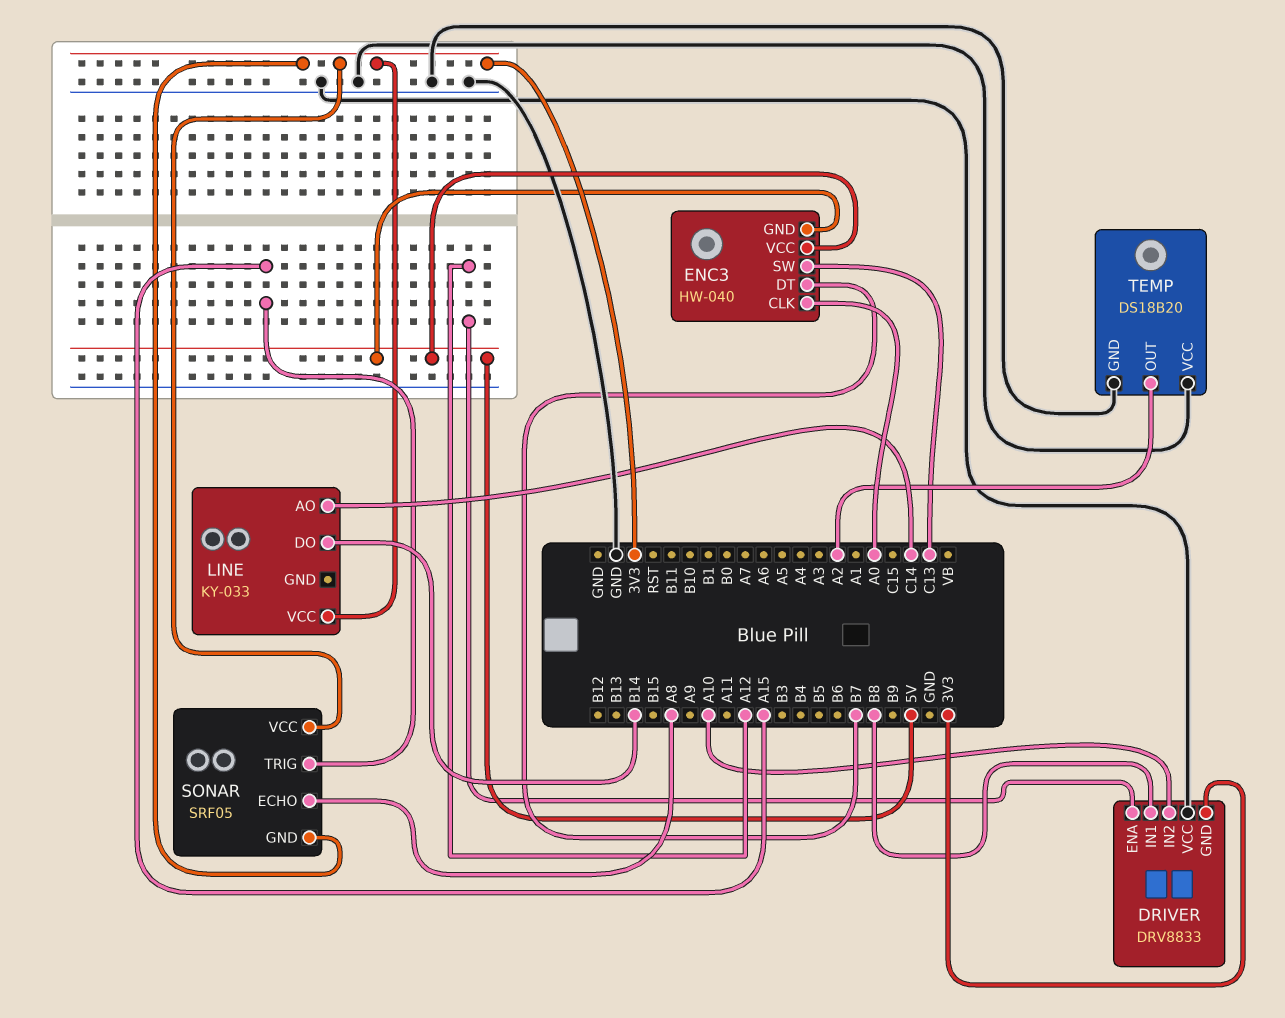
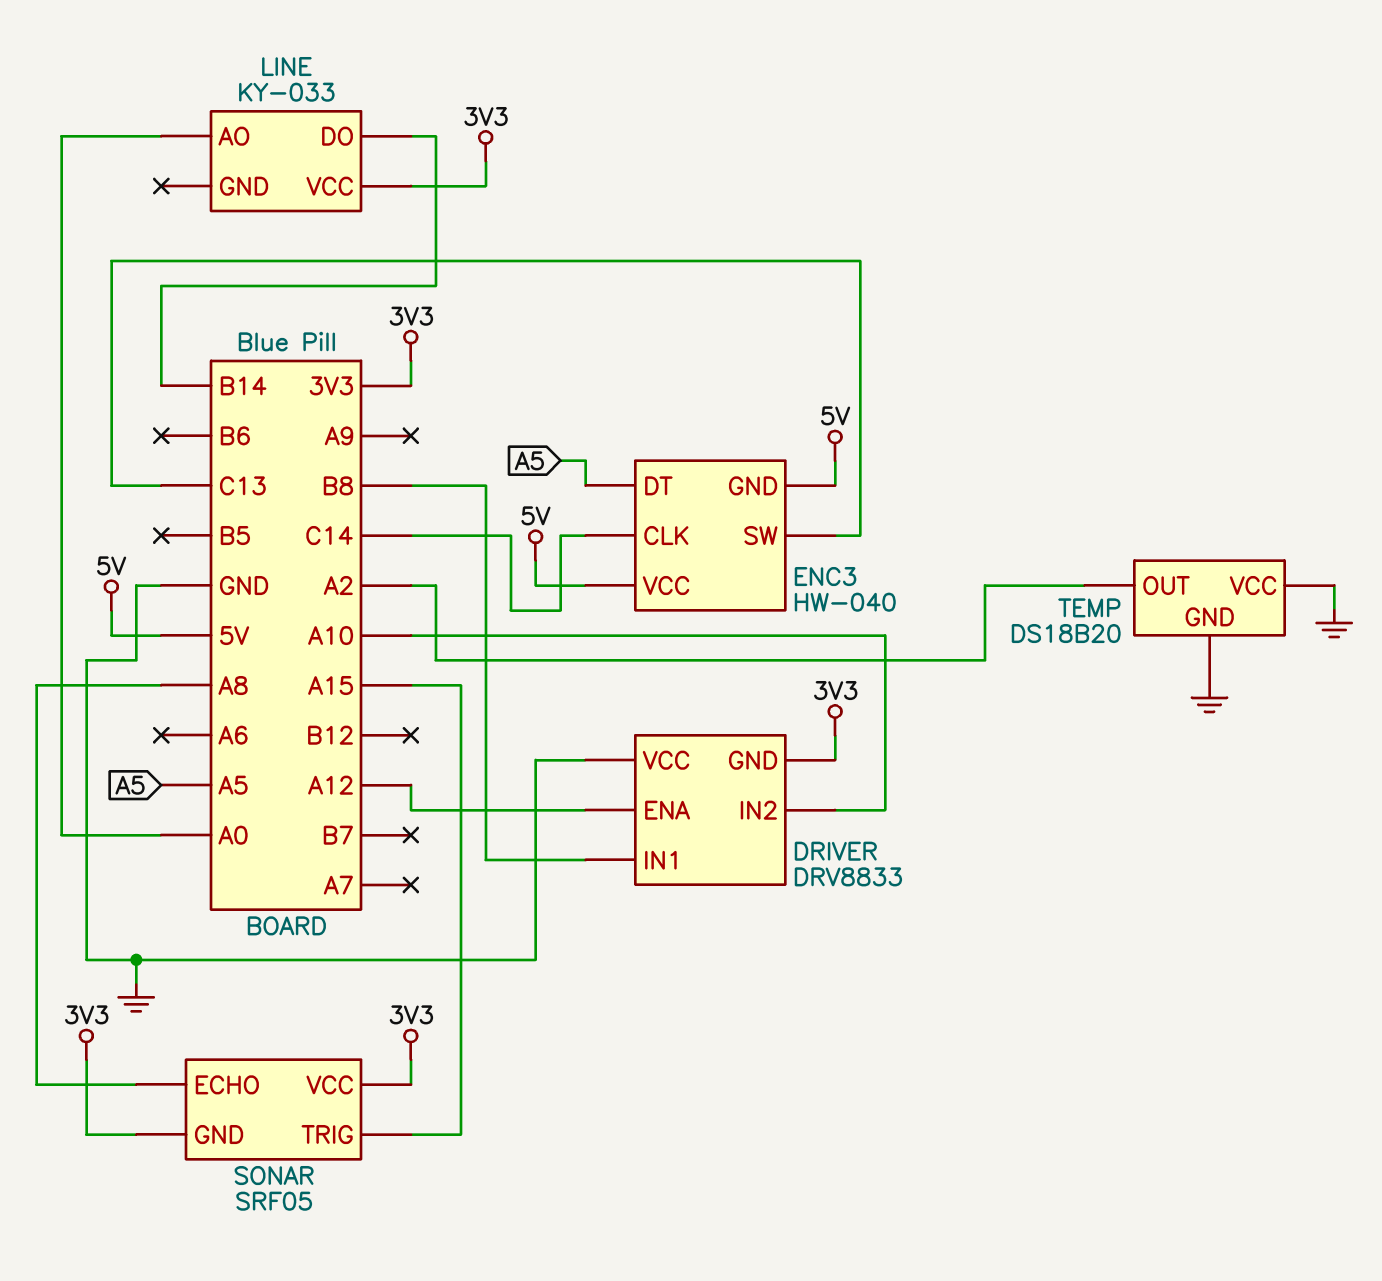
ENC3 pin CLK: A0 -> C14
ENC3 pin DT: B7 -> A5
LINE pin AO: C14 -> A0

